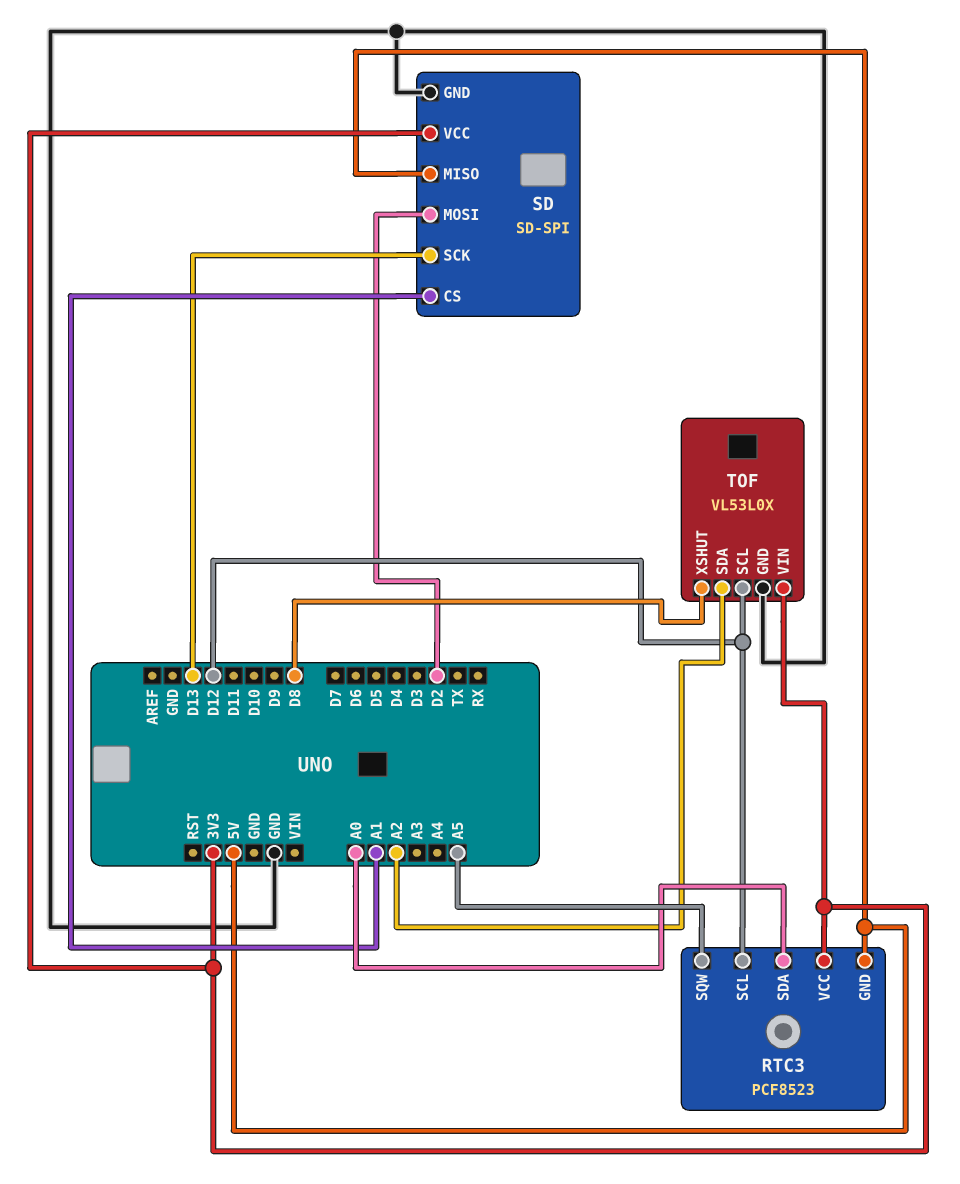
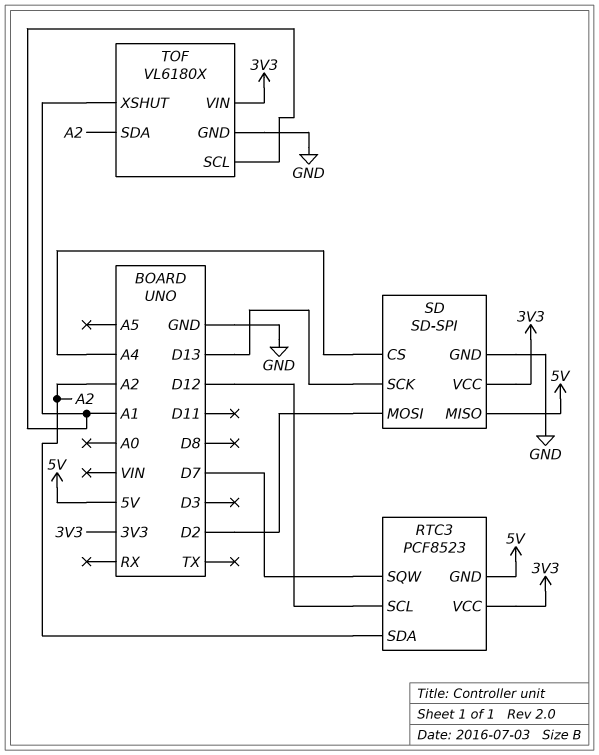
RTC3 pin SDA: A0 -> A2
RTC3 pin SQW: A5 -> D7
SD pin CS: A1 -> A4
TOF: VL53L0X -> VL6180X
TOF pin SCL: D12 -> A1
TOF pin XSHUT: D8 -> A1

